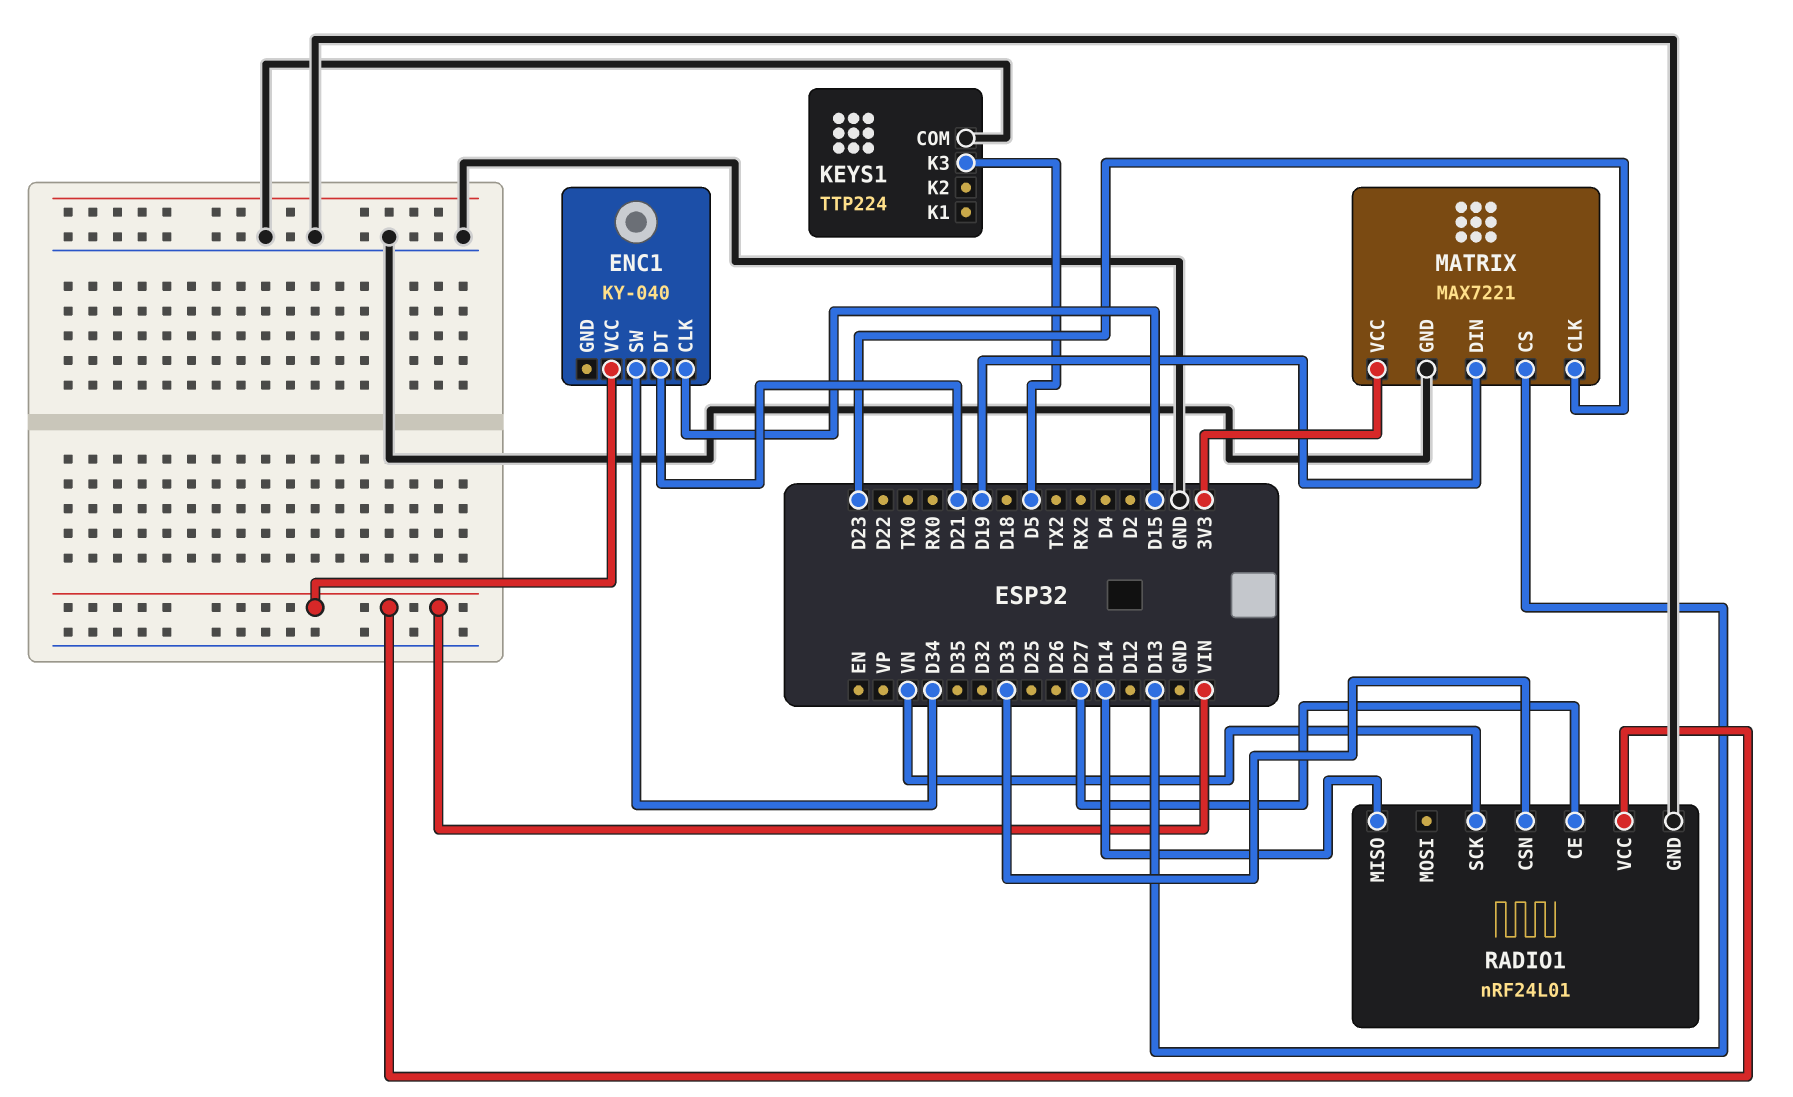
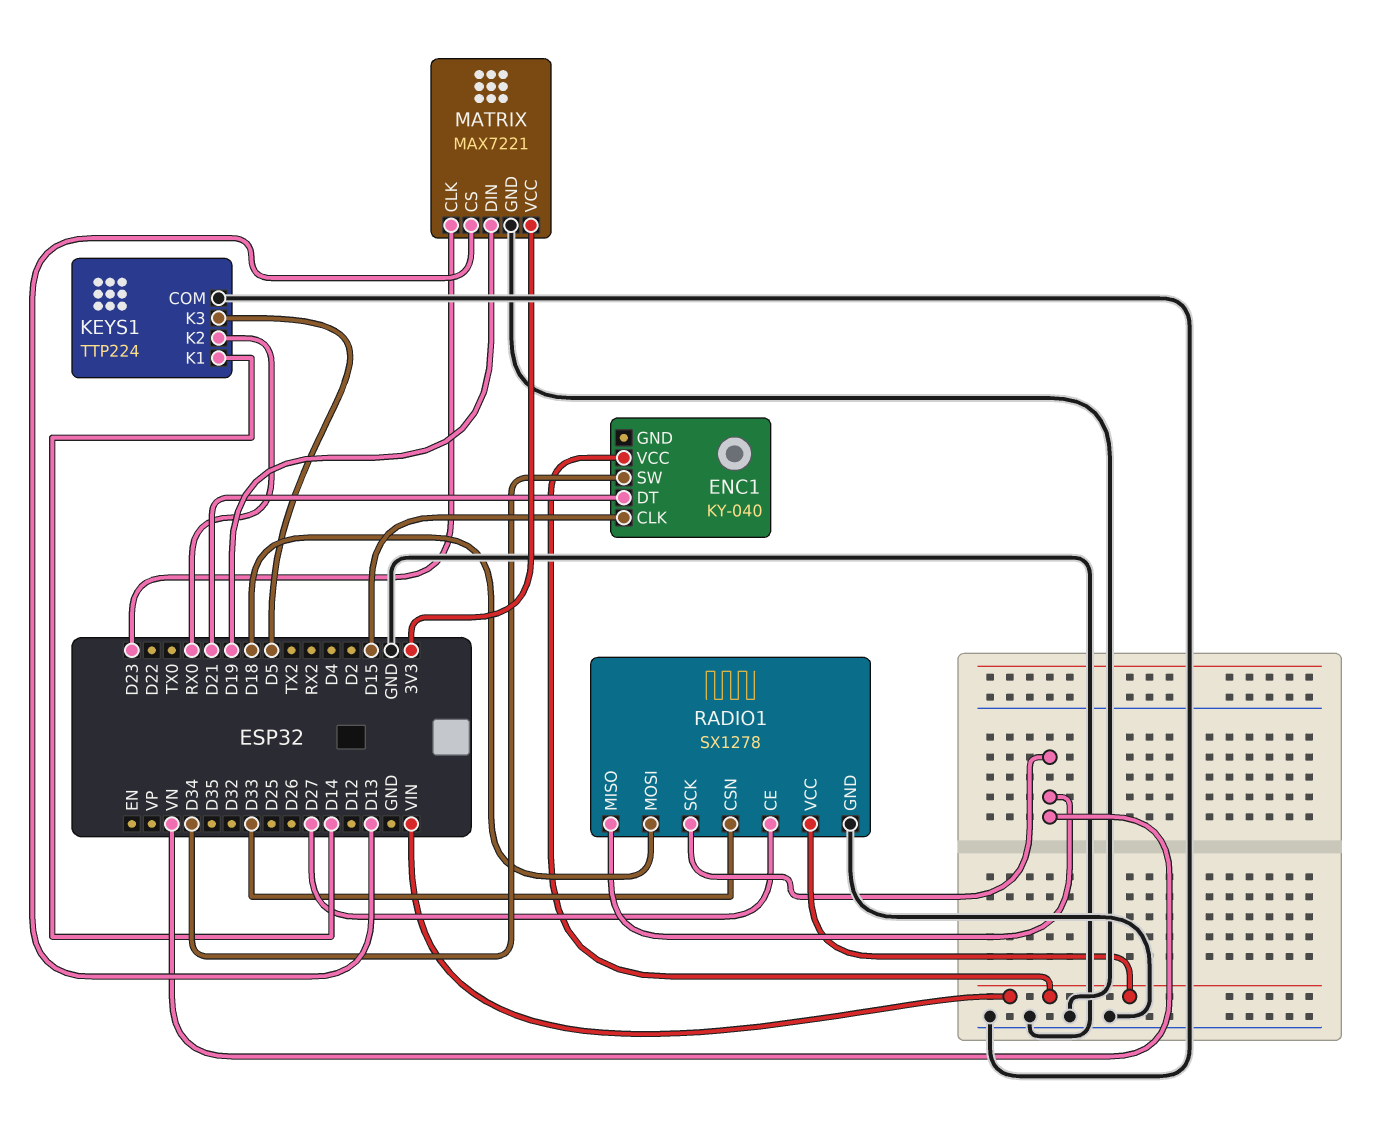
KEYS1 pin K1: none -> D14
KEYS1 pin K2: none -> RX0
RADIO1: nRF24L01 -> SX1278
RADIO1 pin MISO: D14 -> VN
RADIO1 pin MOSI: none -> D18

